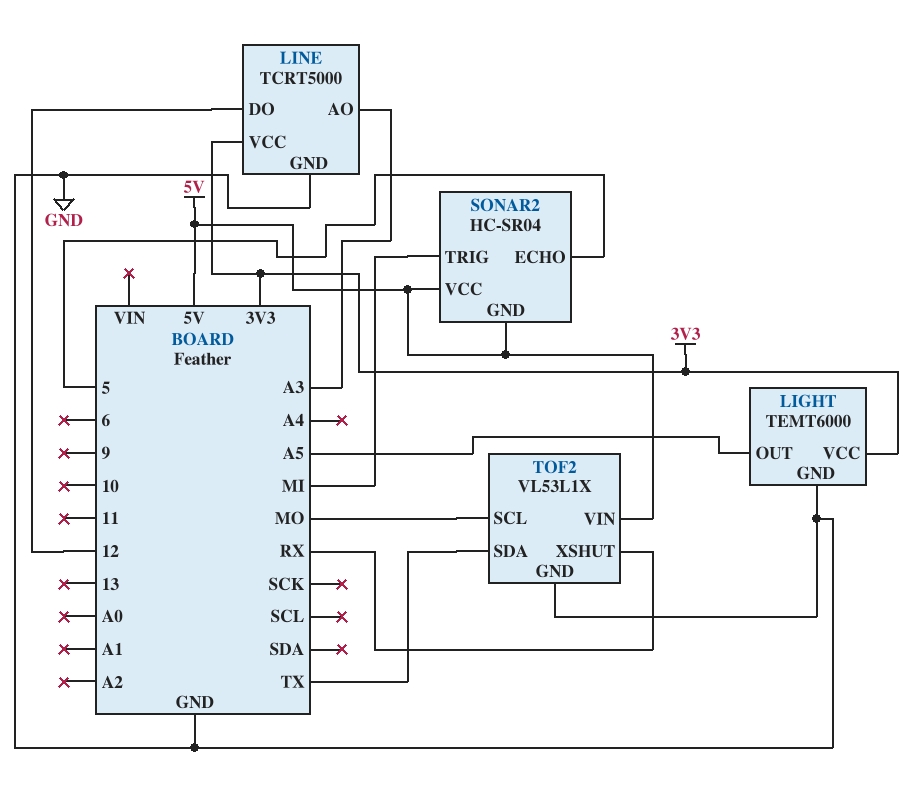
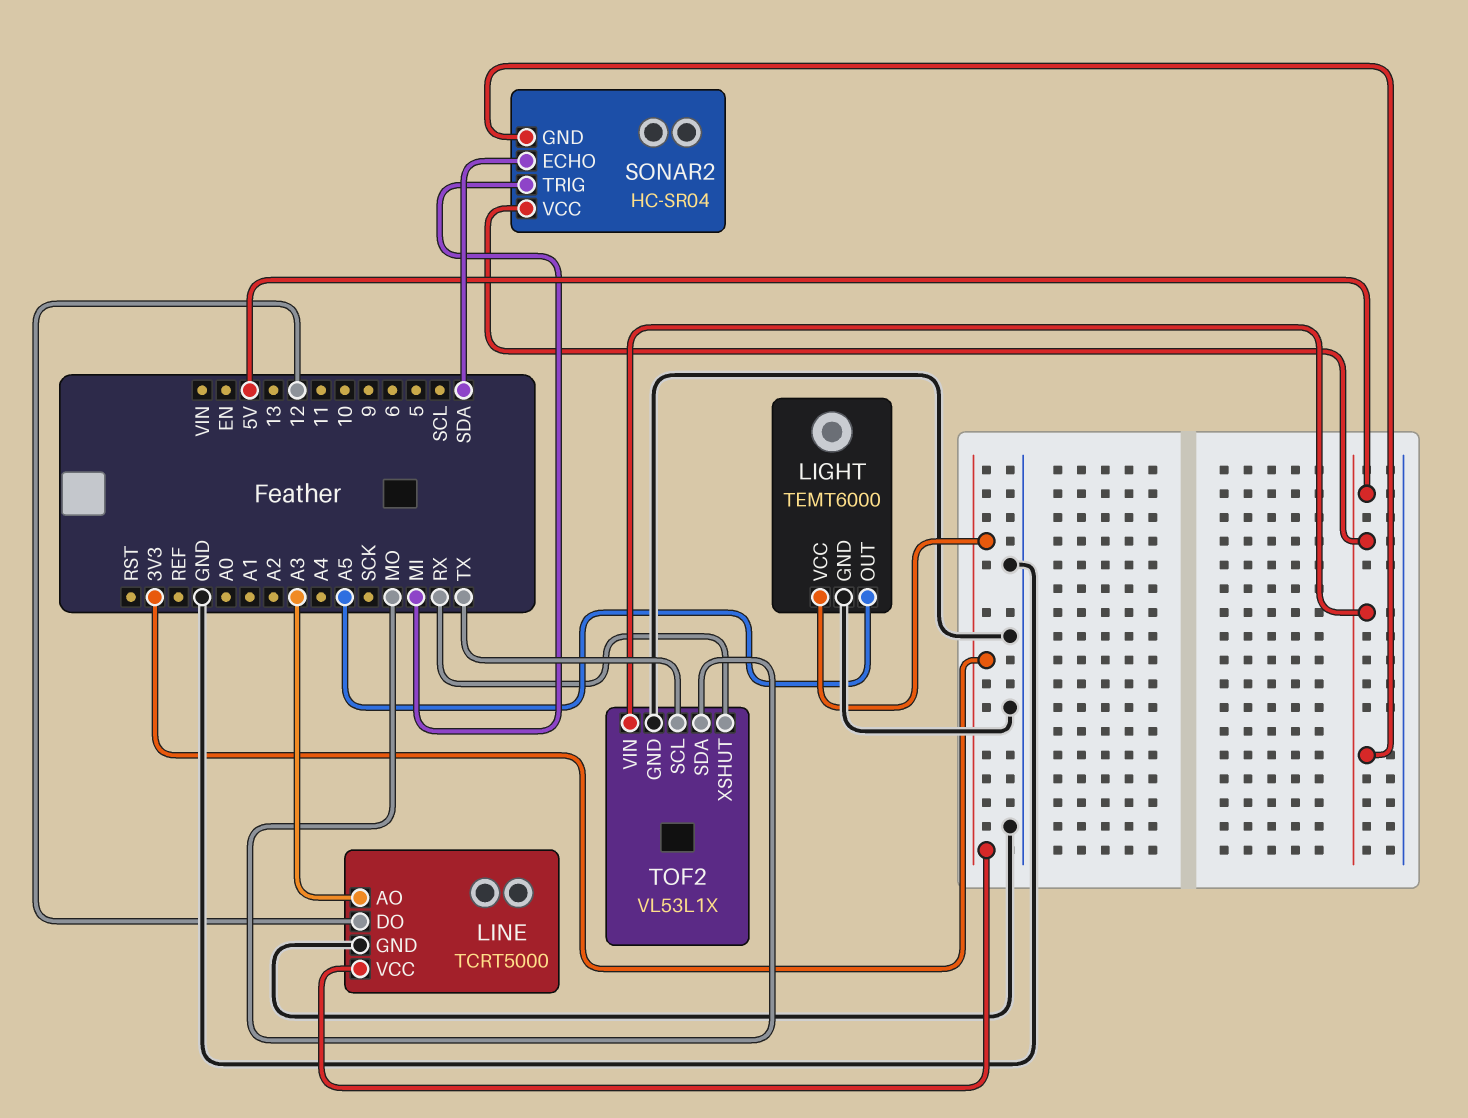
SONAR2 pin ECHO: 5 -> SDA
TOF2 pin SCL: MO -> TX
TOF2 pin SDA: TX -> MO

